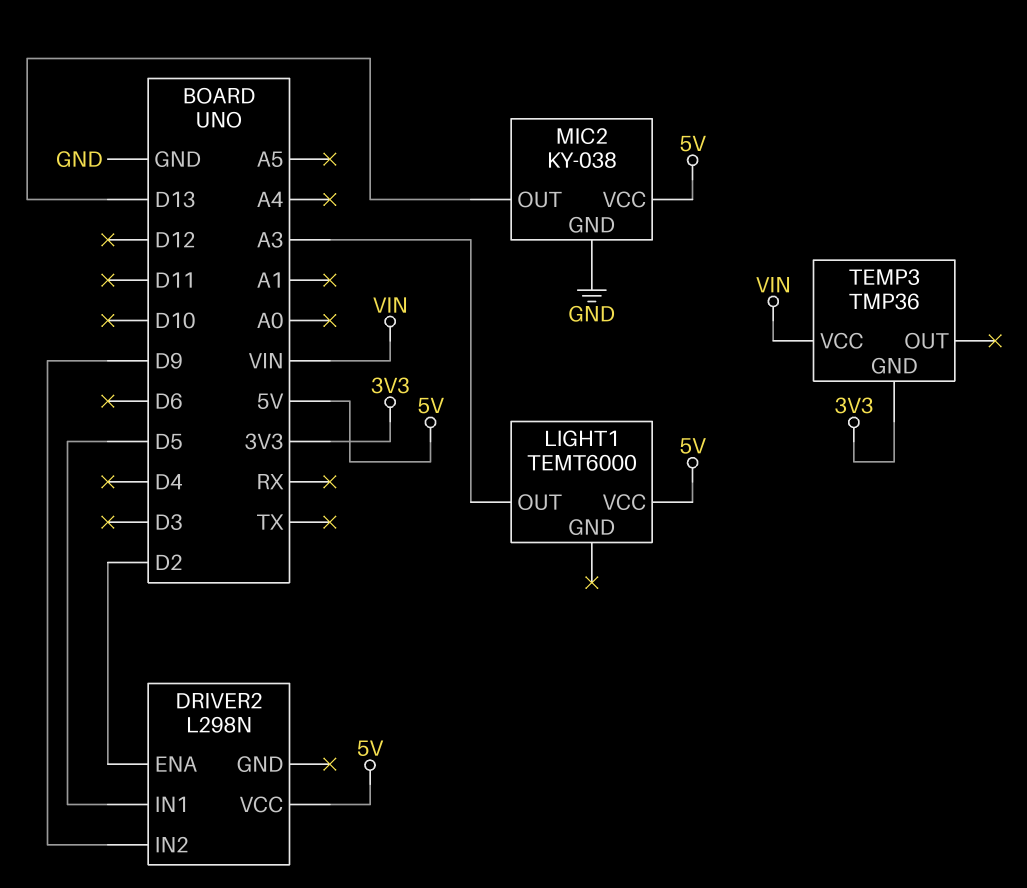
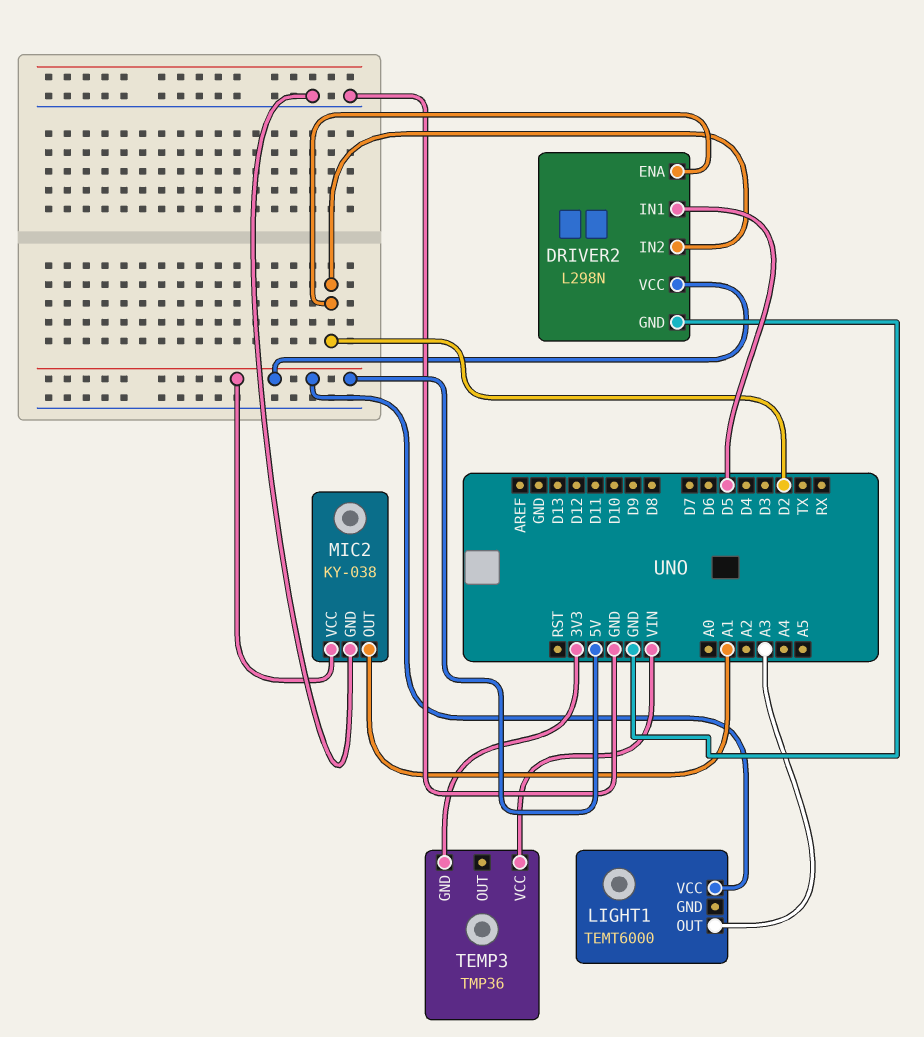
DRIVER2 pin GND: none -> GND
DRIVER2 pin IN2: D9 -> D2
MIC2 pin OUT: D13 -> A1

